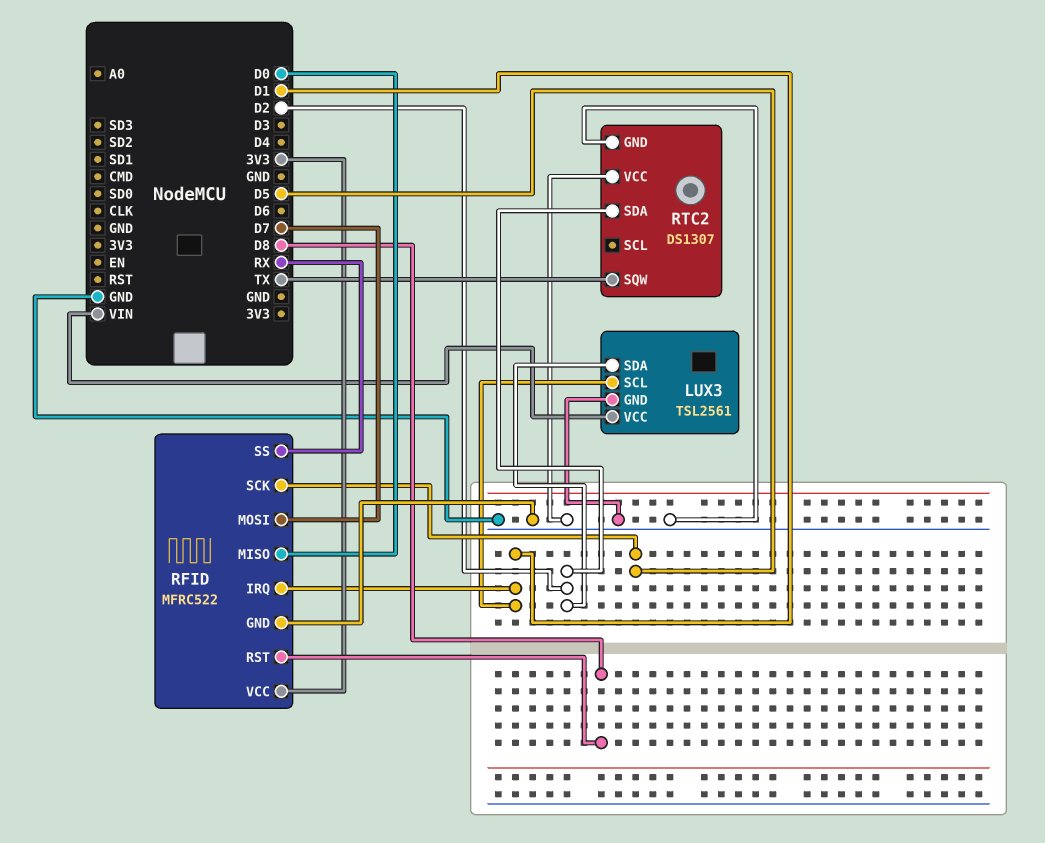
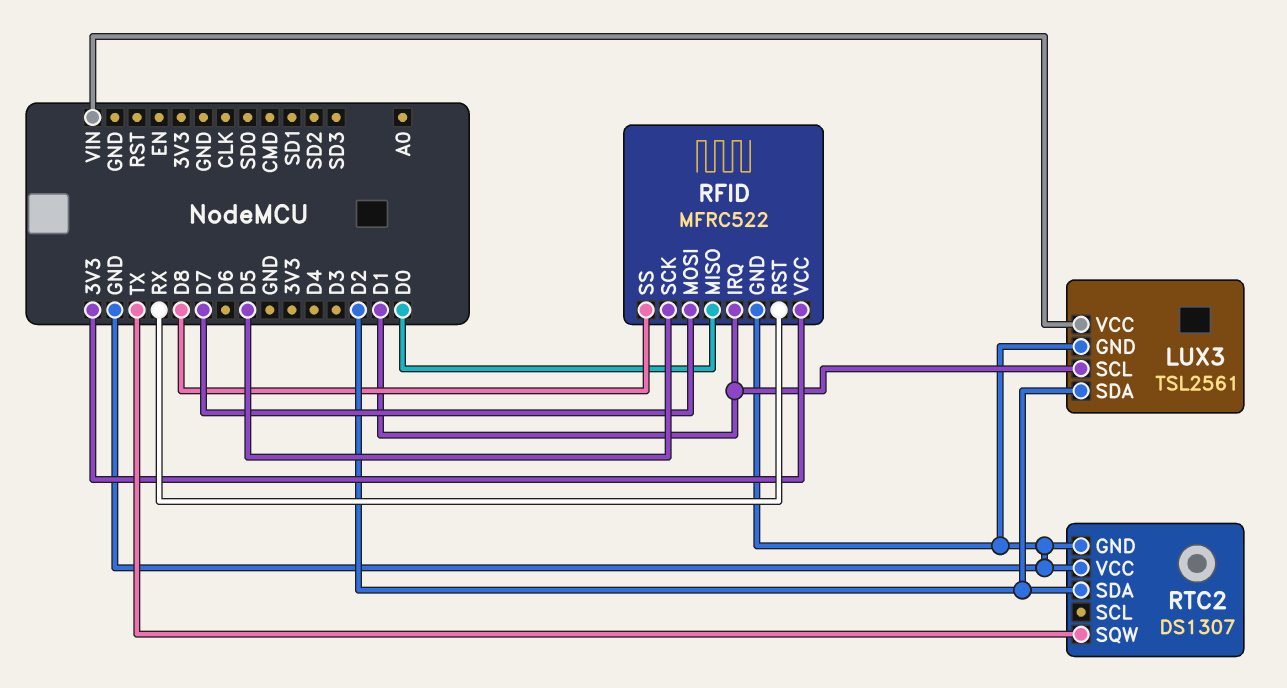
RFID pin RST: D8 -> RX
RFID pin SS: RX -> D8

